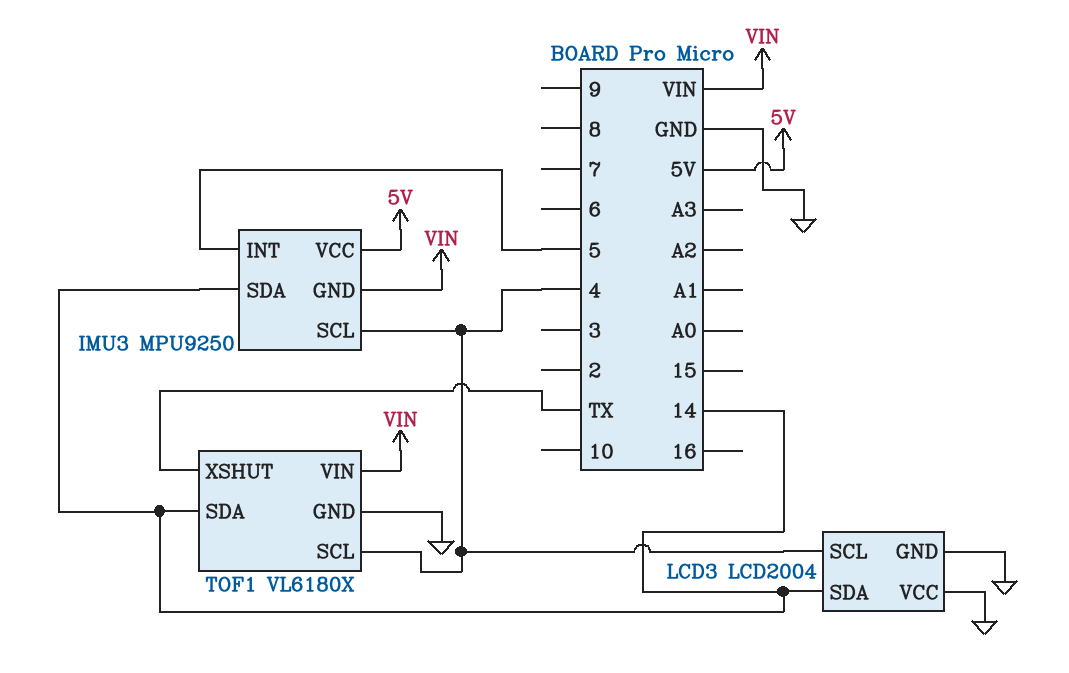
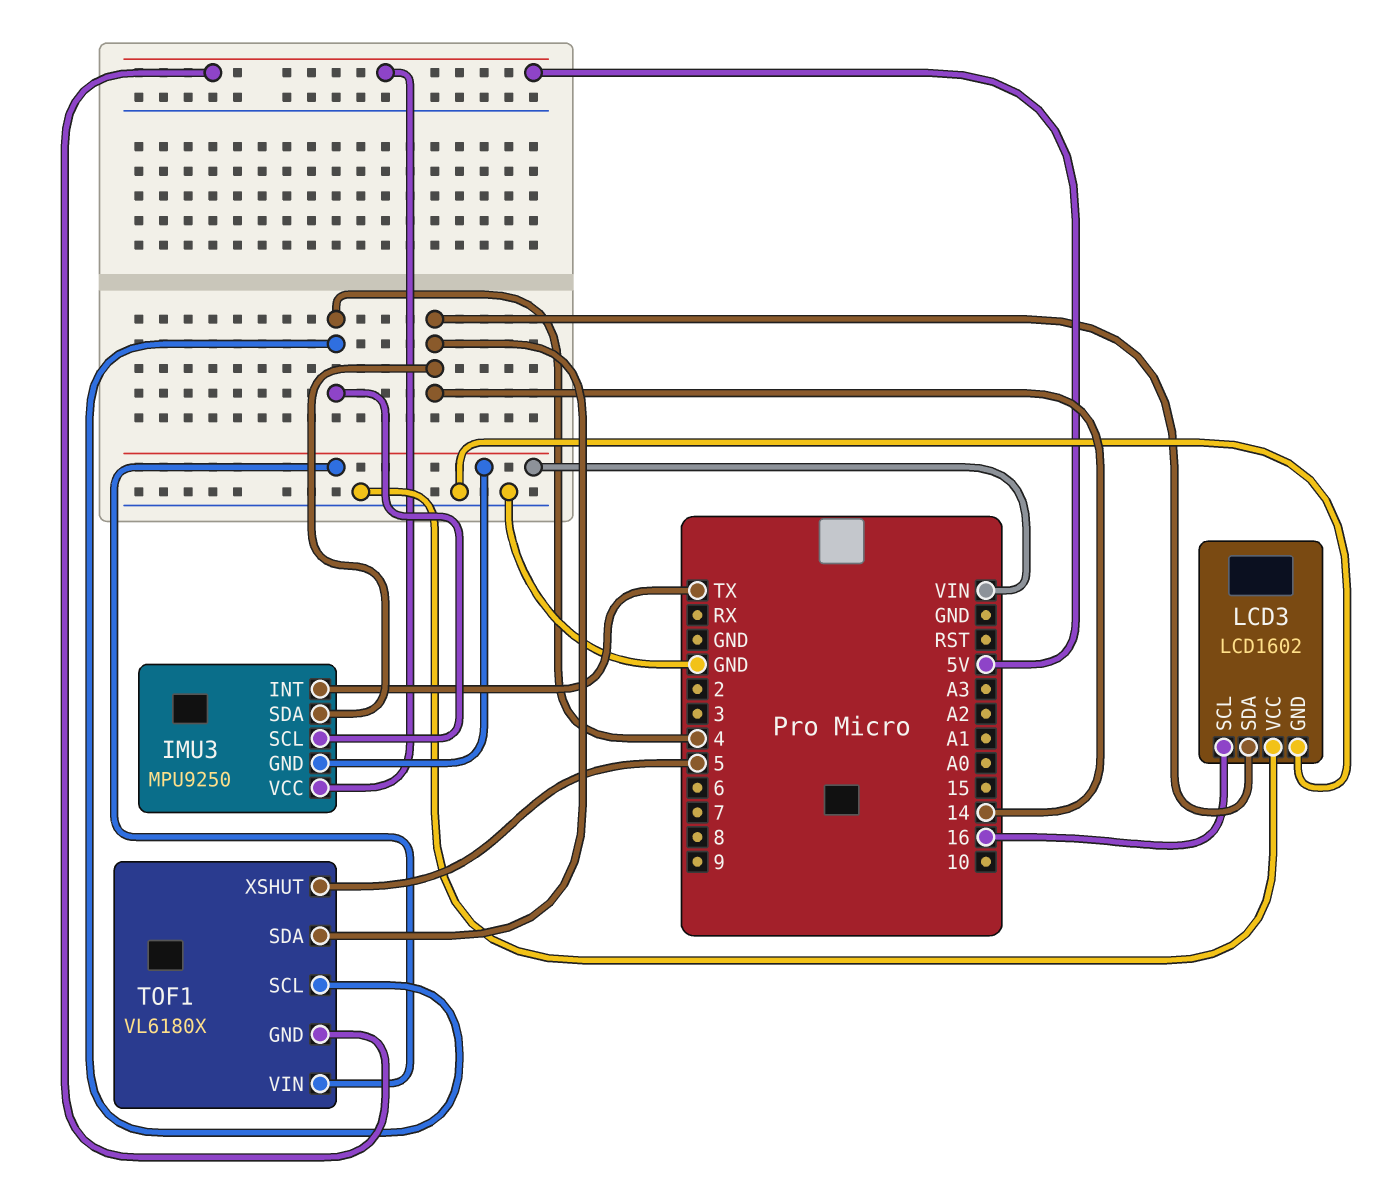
IMU3 pin INT: 5 -> TX
LCD3: LCD2004 -> LCD1602
LCD3 pin SCL: 4 -> 16
TOF1 pin GND: GND -> 5V
TOF1 pin XSHUT: TX -> 5

